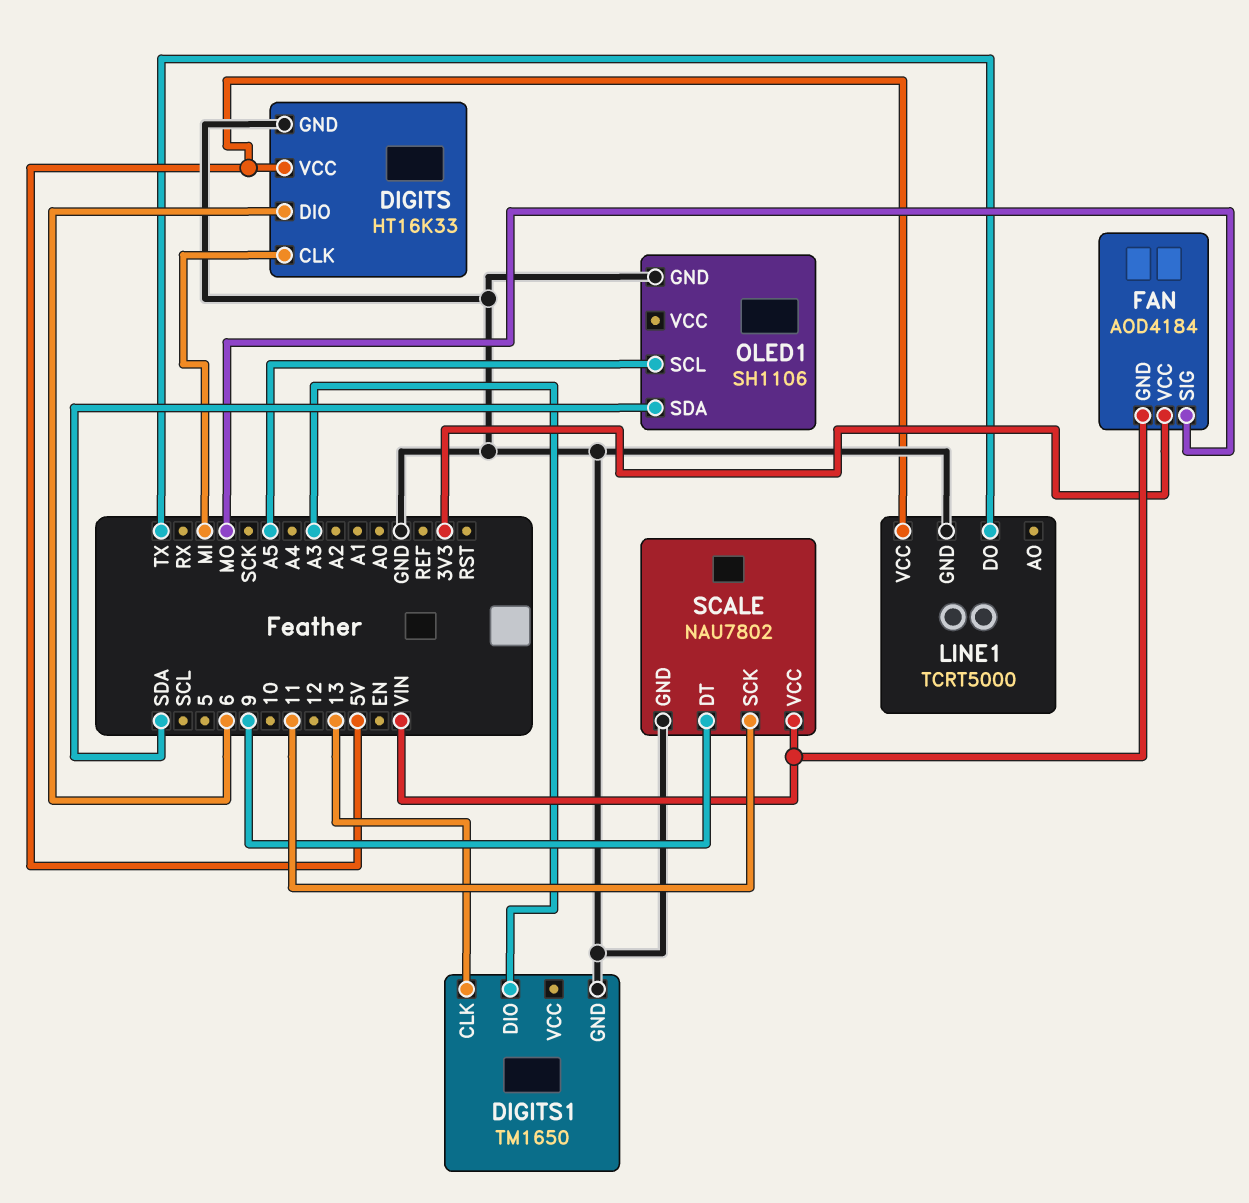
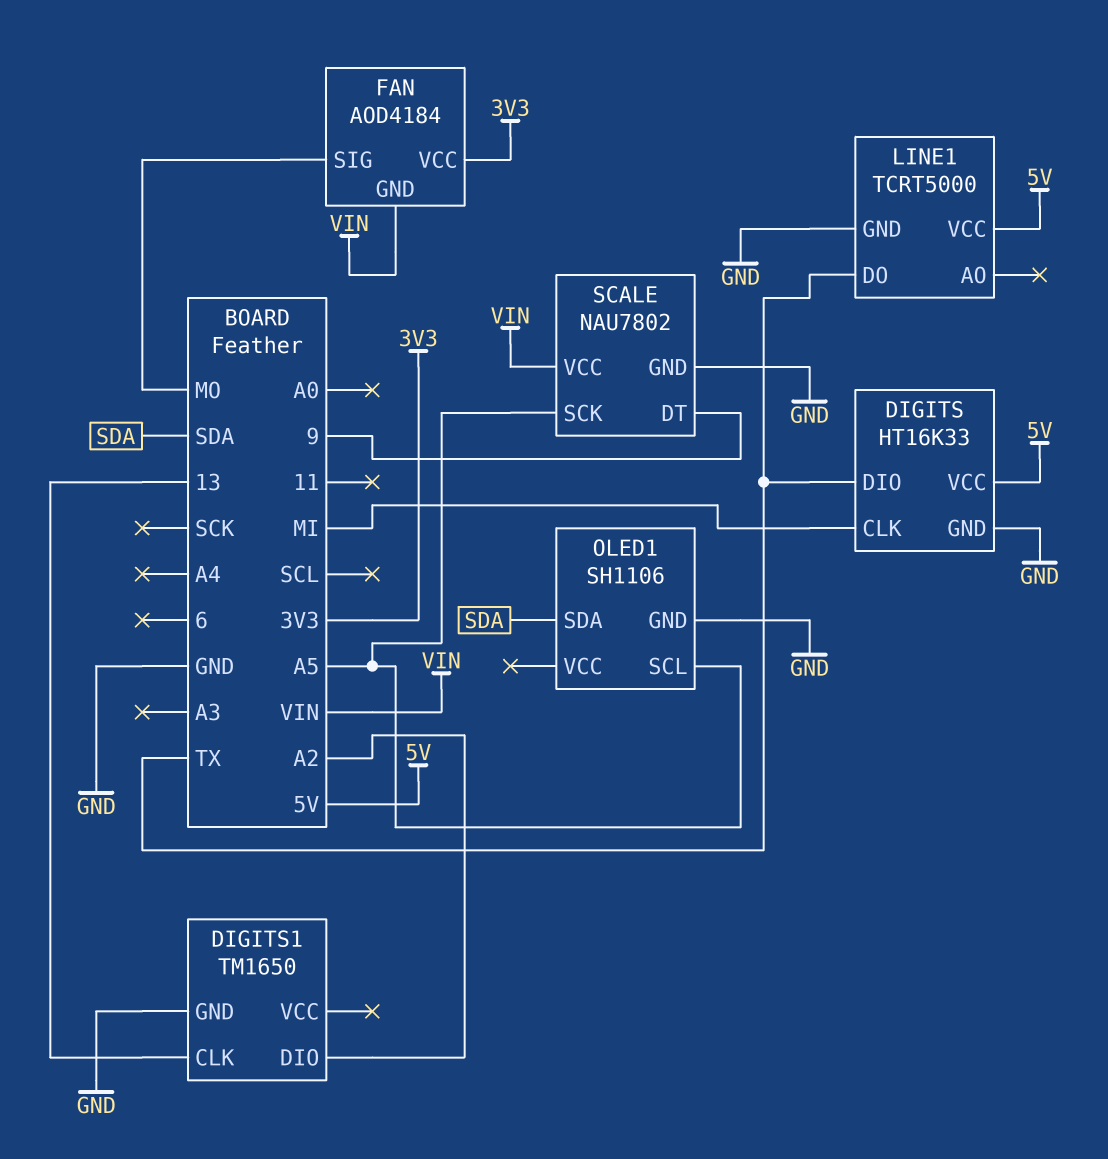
DIGITS pin DIO: 6 -> TX
DIGITS1 pin DIO: A3 -> A2
SCALE pin SCK: 11 -> A5

